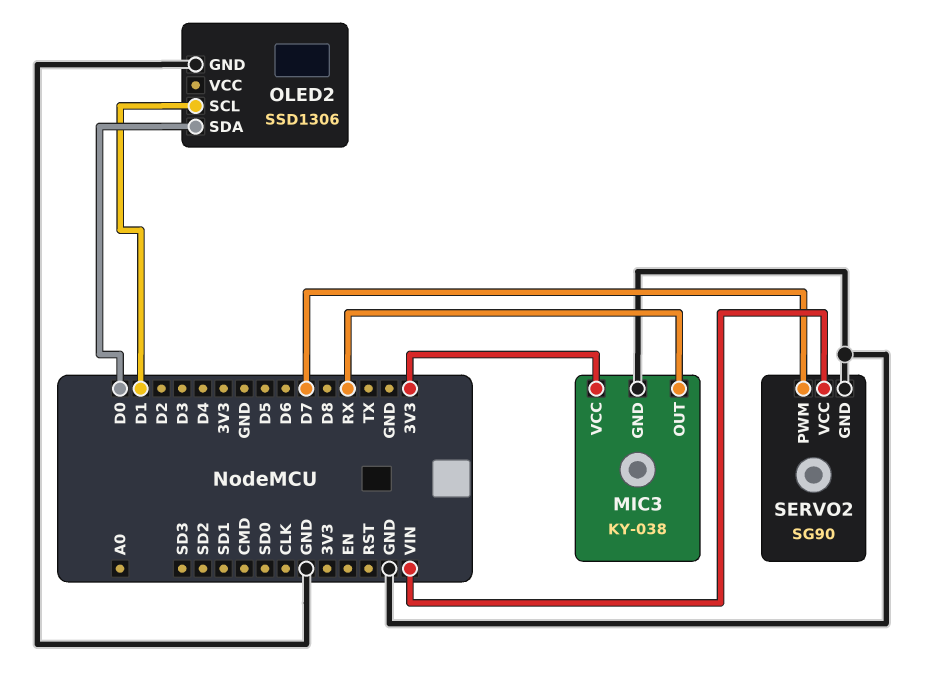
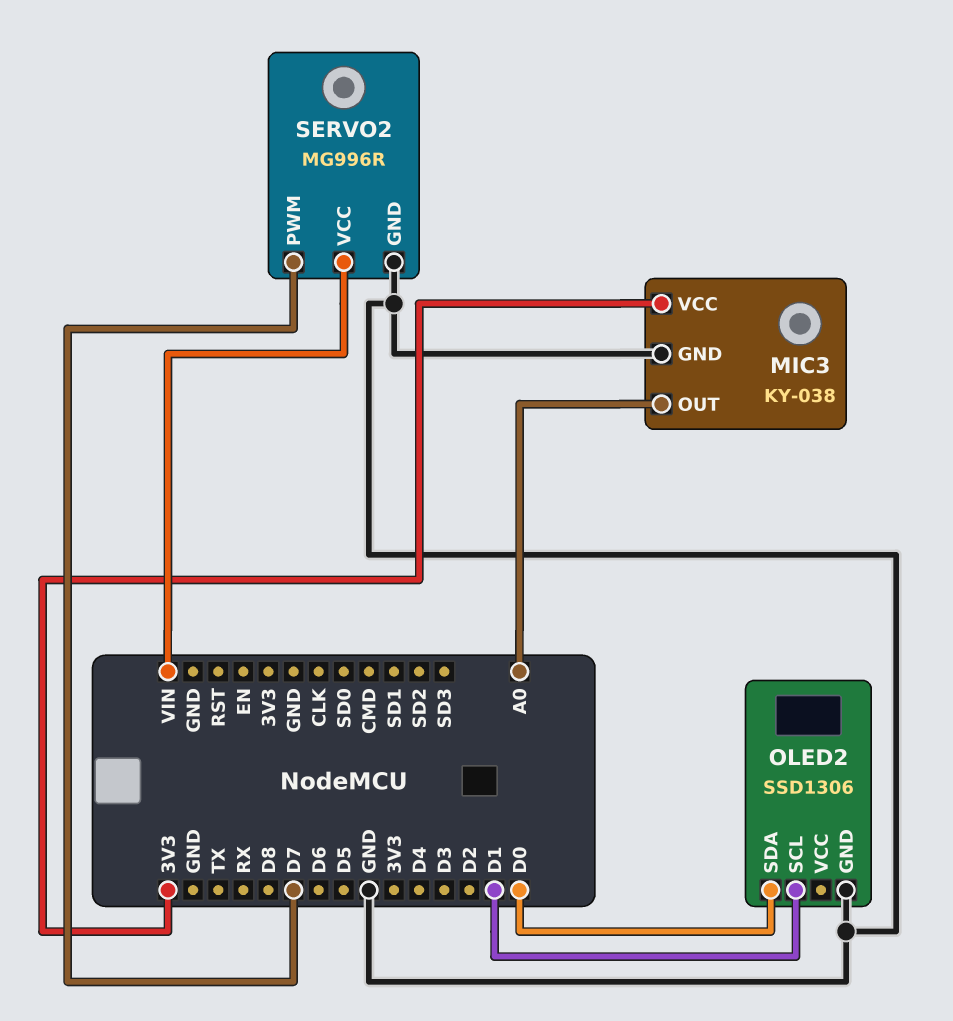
MIC3 pin OUT: RX -> A0
SERVO2: SG90 -> MG996R

